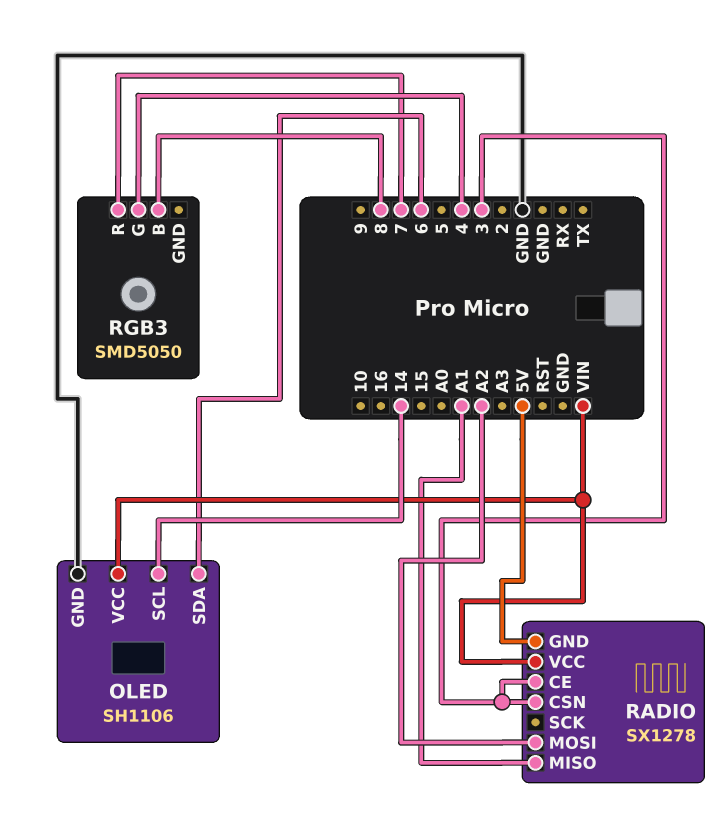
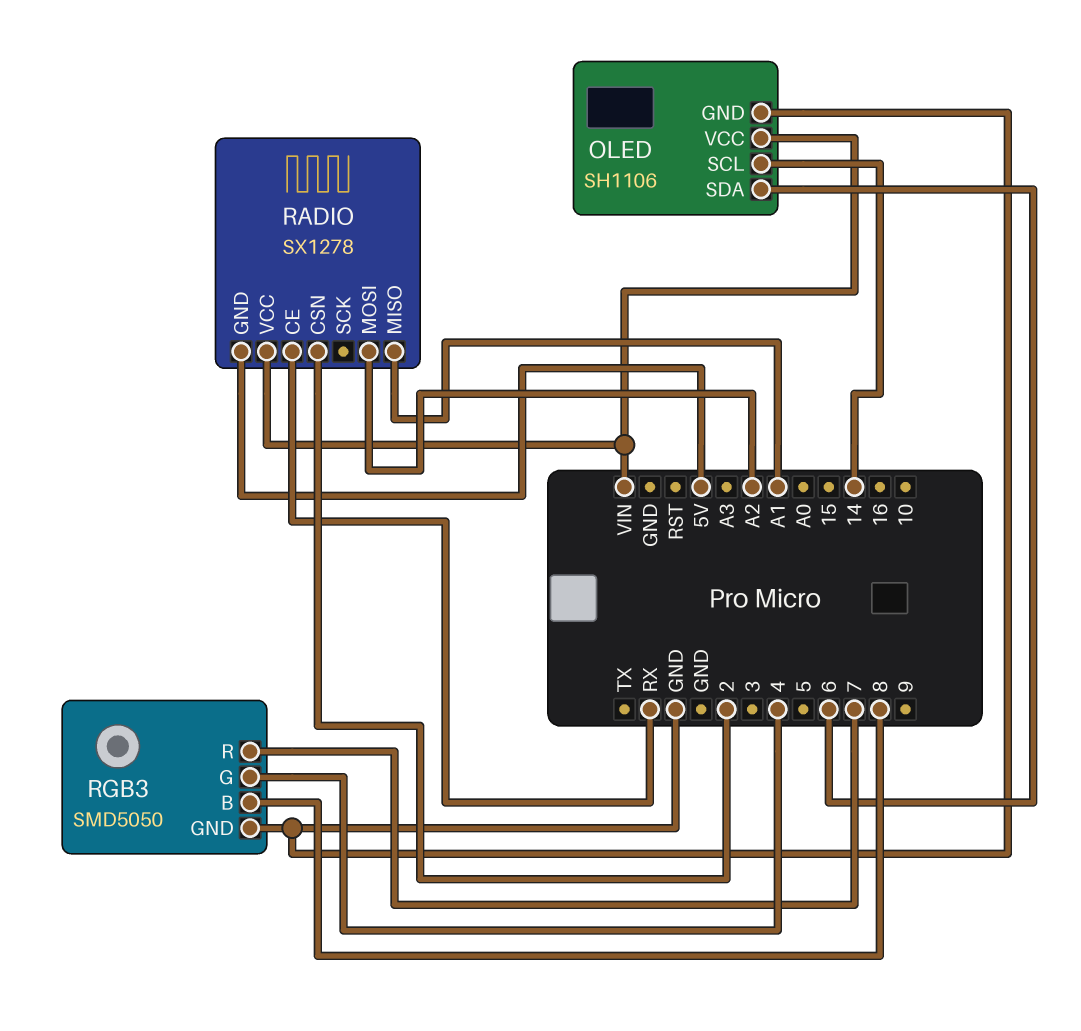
RADIO pin CE: 3 -> RX
RADIO pin CSN: 3 -> 2
RGB3 pin GND: none -> GND

